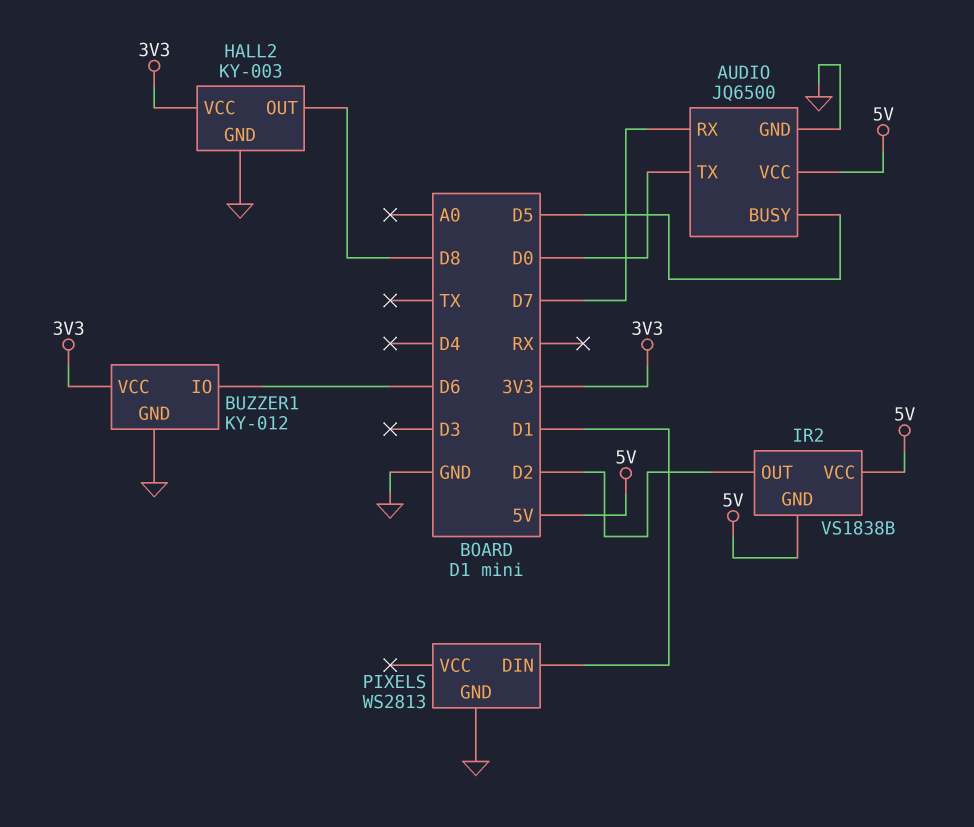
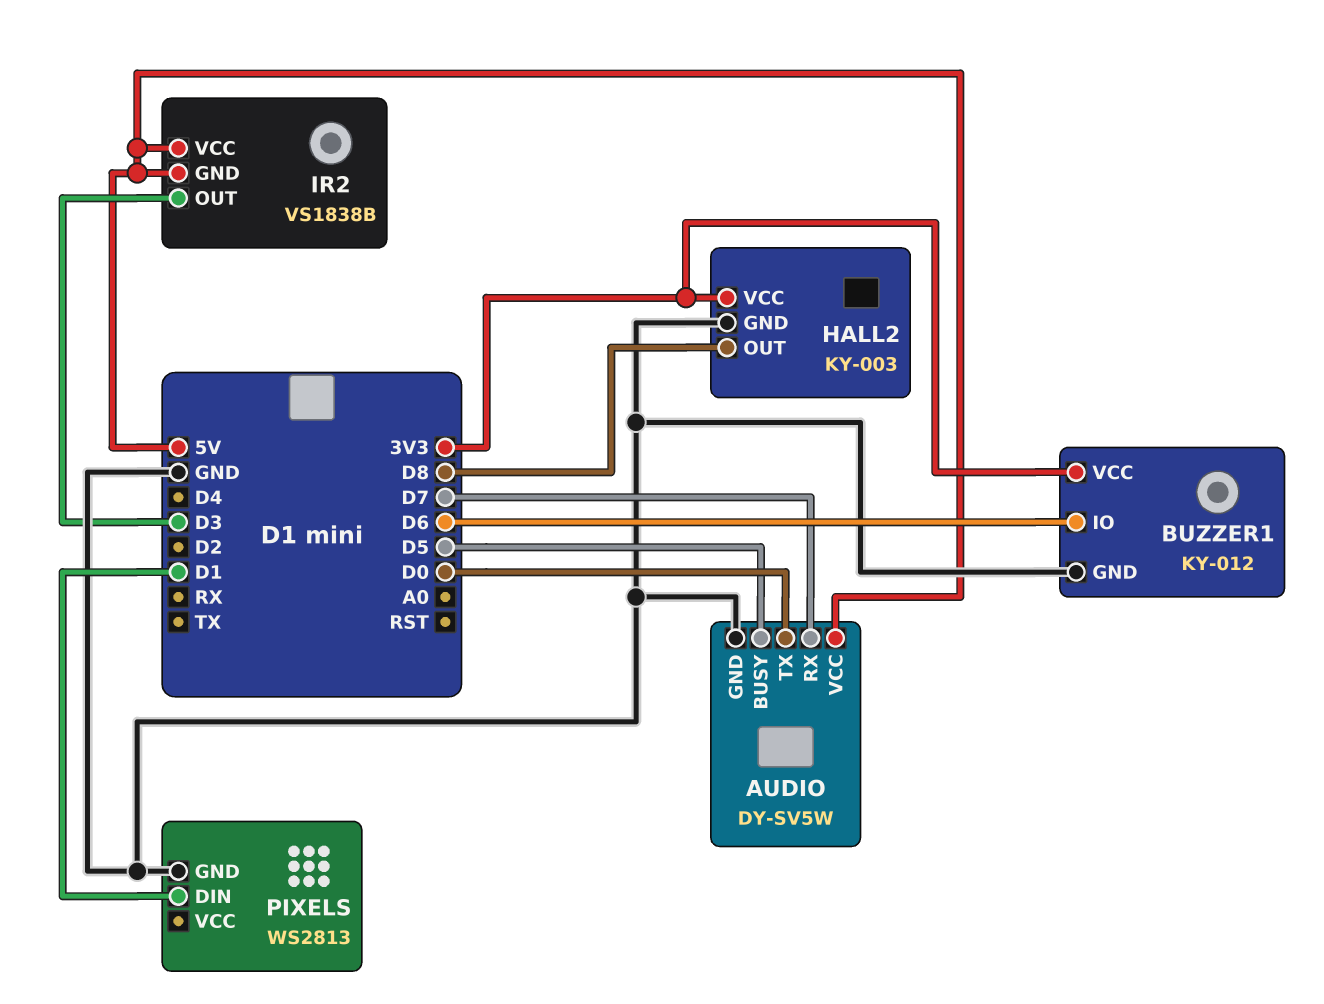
AUDIO: JQ6500 -> DY-SV5W
IR2 pin OUT: D2 -> D3

